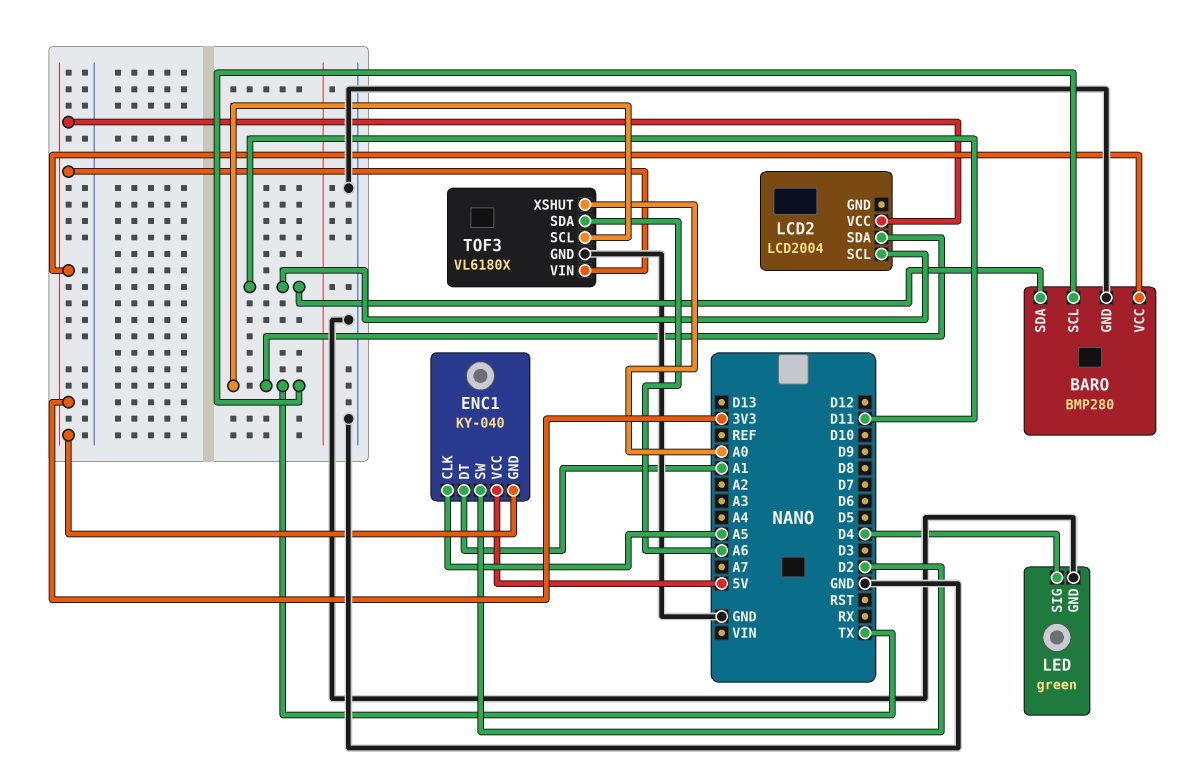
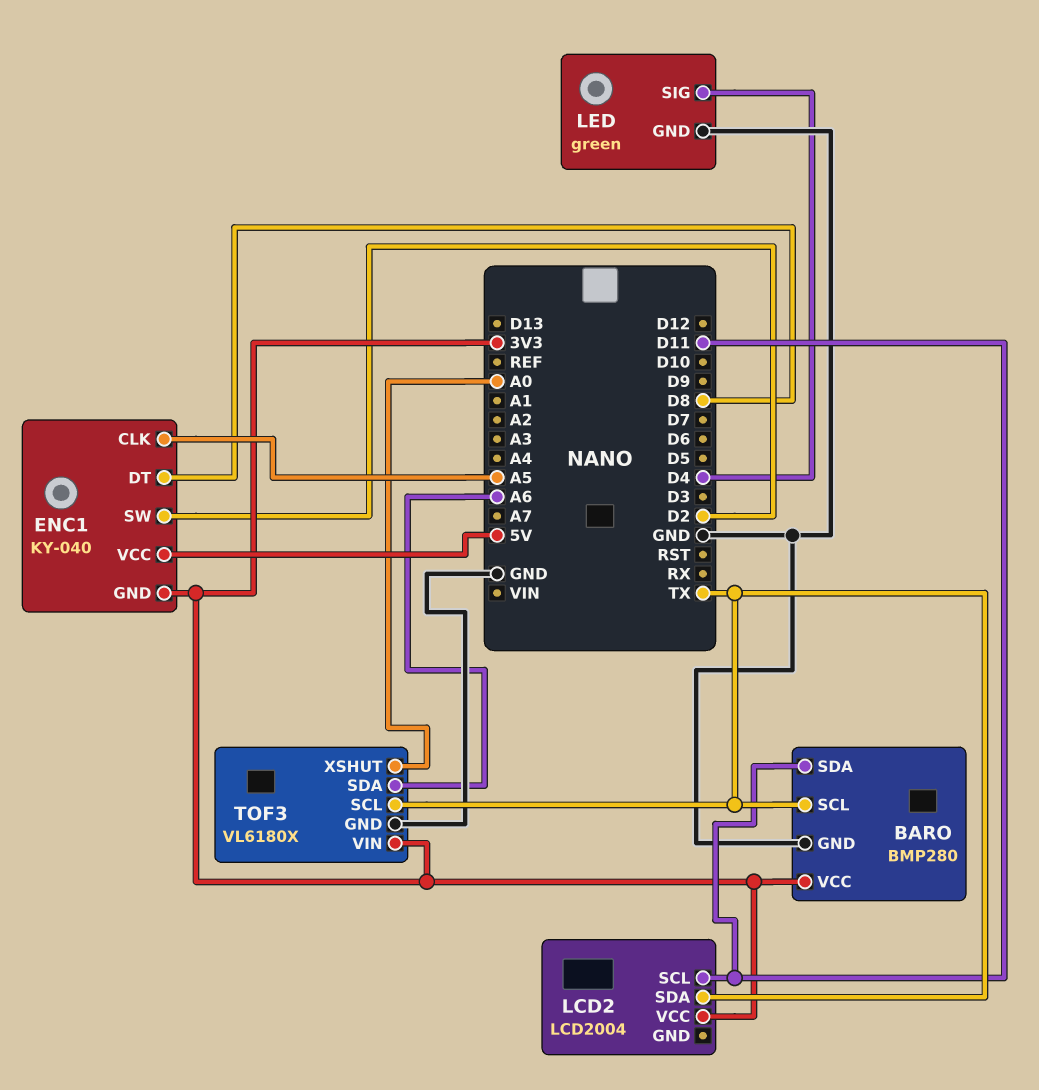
ENC1 pin DT: A1 -> D8

